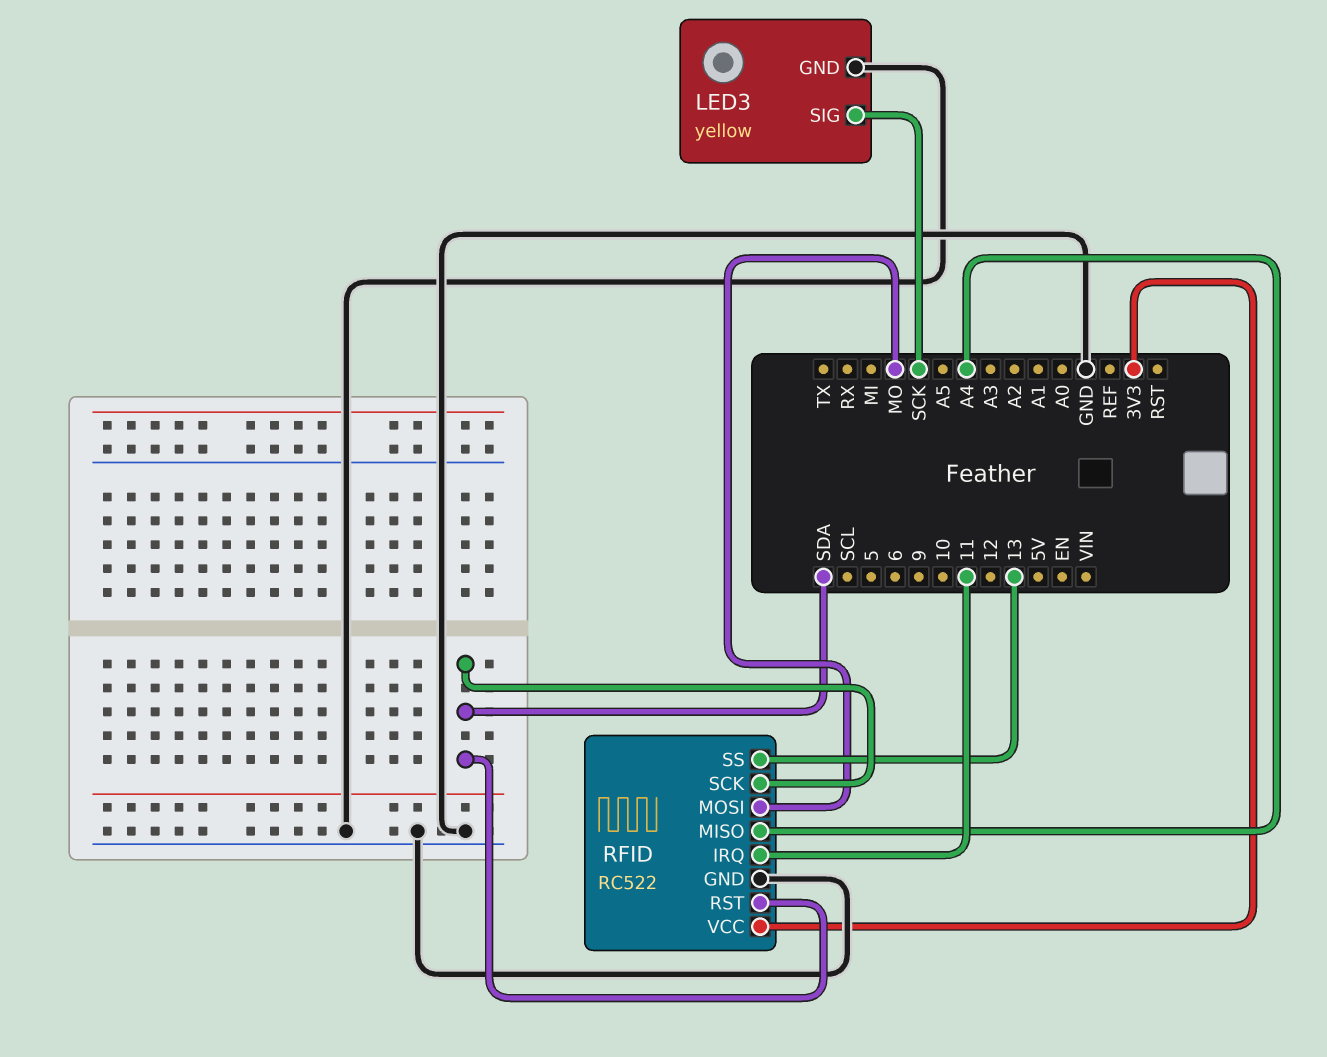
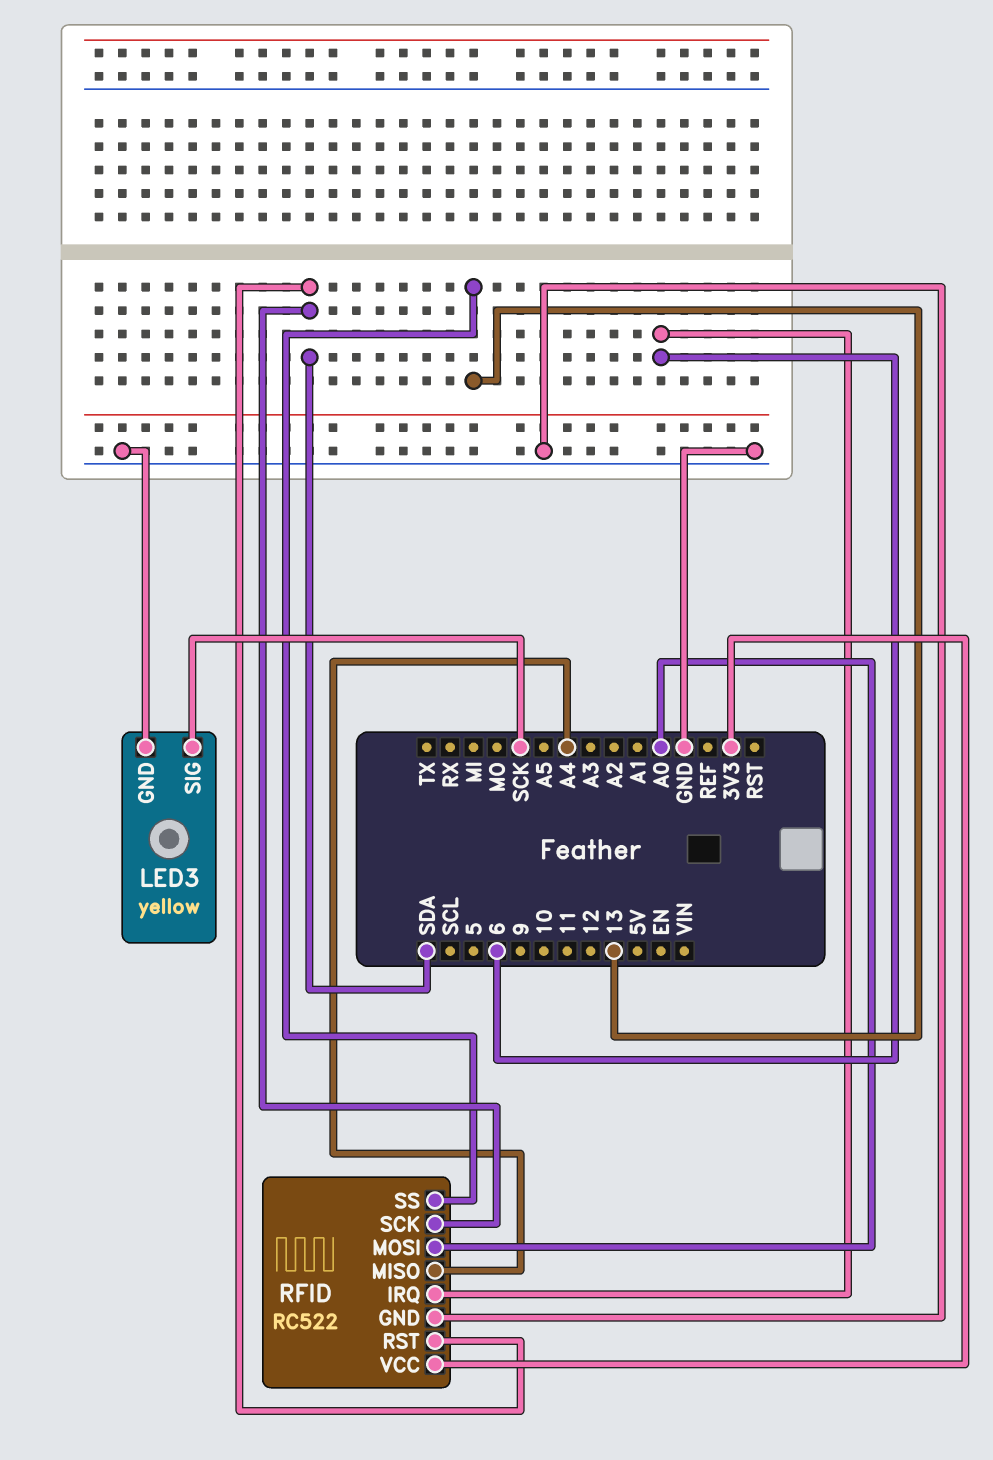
RFID pin IRQ: 11 -> 6
RFID pin MOSI: MO -> A0

